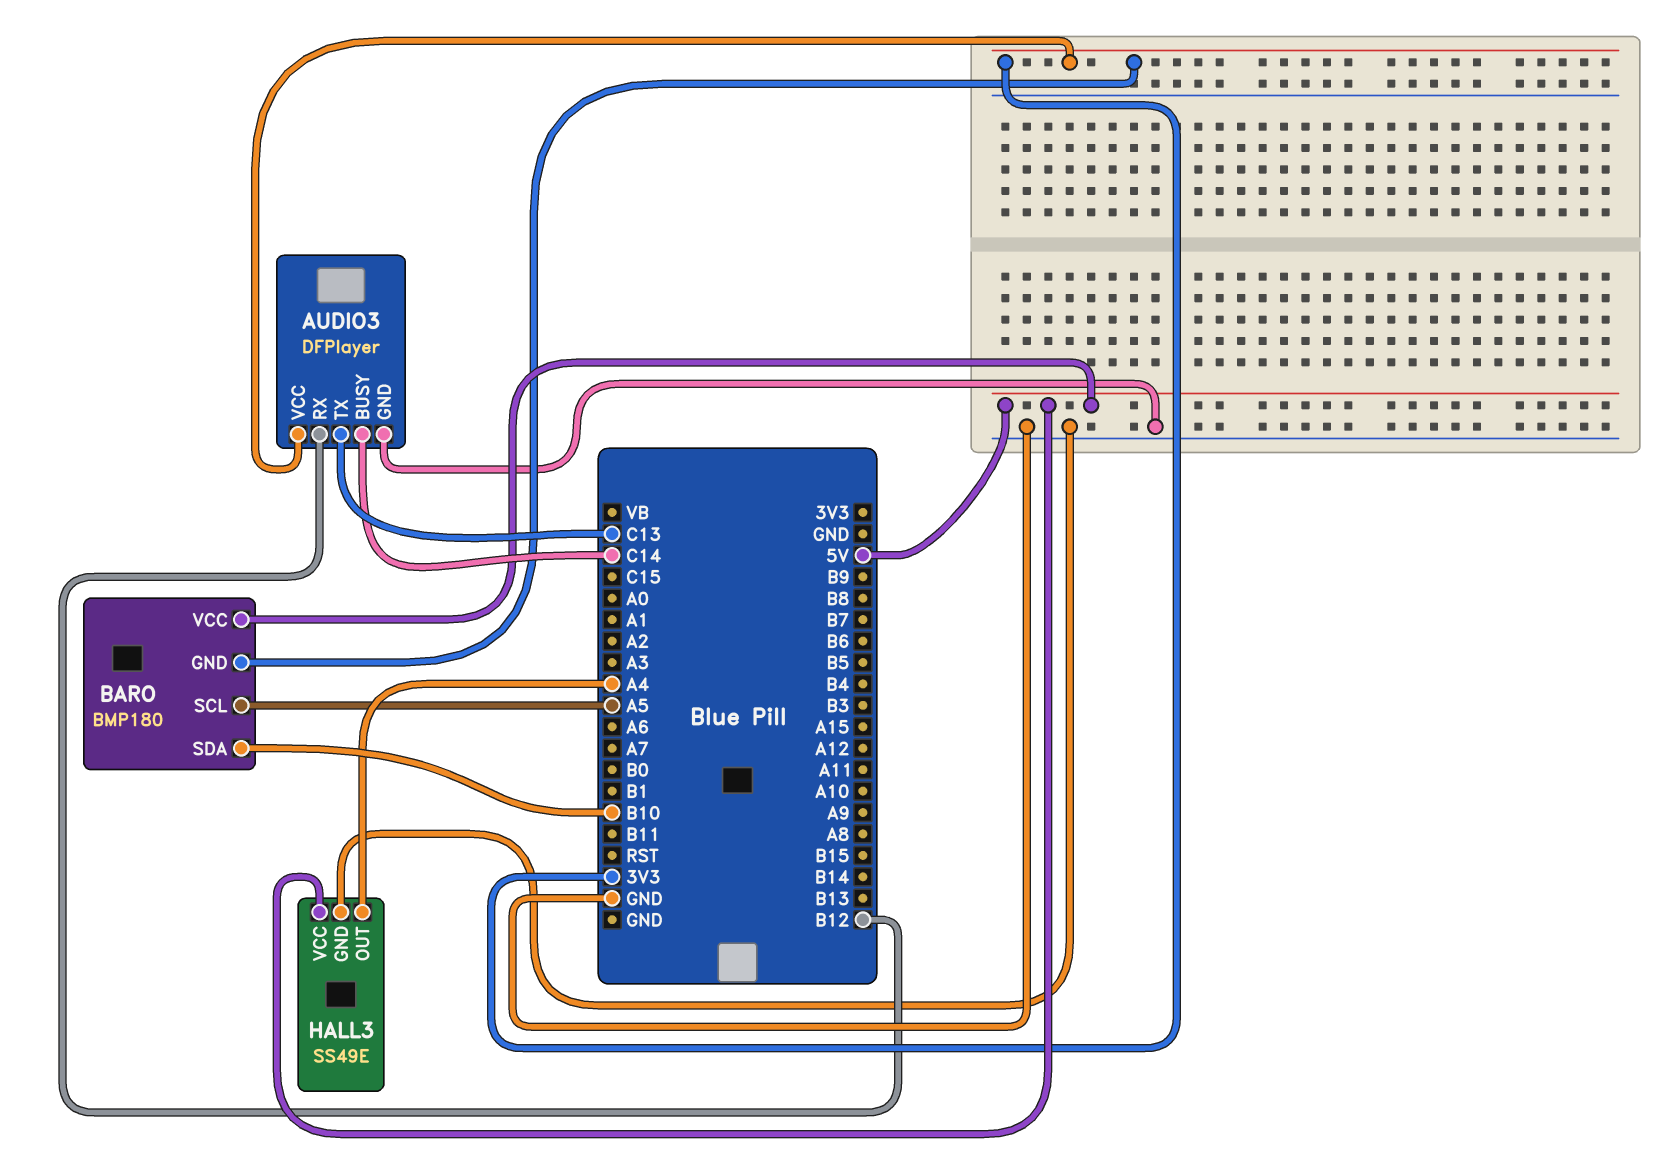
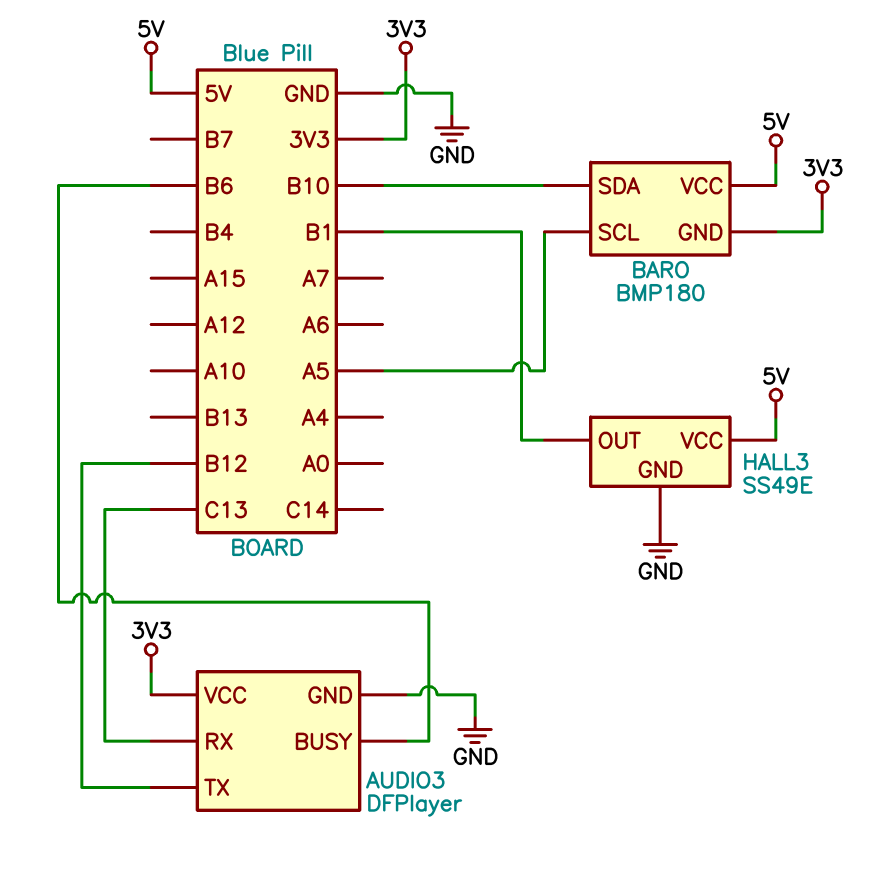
AUDIO3 pin BUSY: C14 -> B6
AUDIO3 pin RX: B12 -> C13
AUDIO3 pin TX: C13 -> B12
HALL3 pin OUT: A4 -> B1

